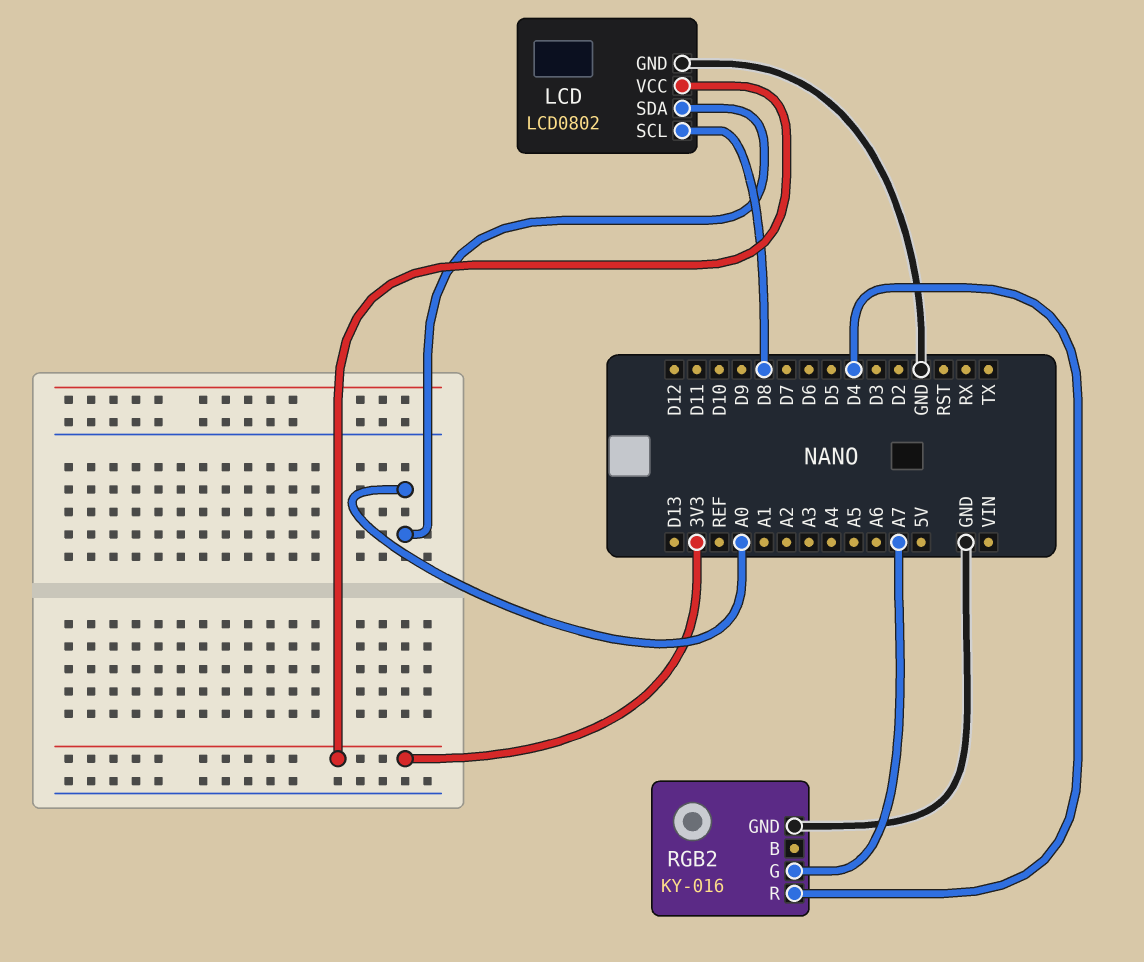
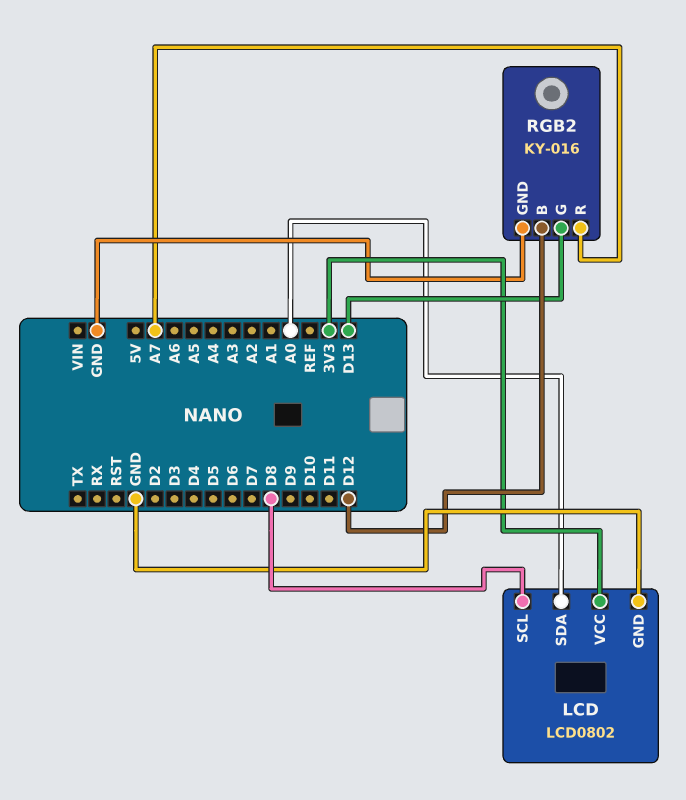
RGB2 pin B: none -> D12
RGB2 pin G: A7 -> D13
RGB2 pin R: D4 -> A7

